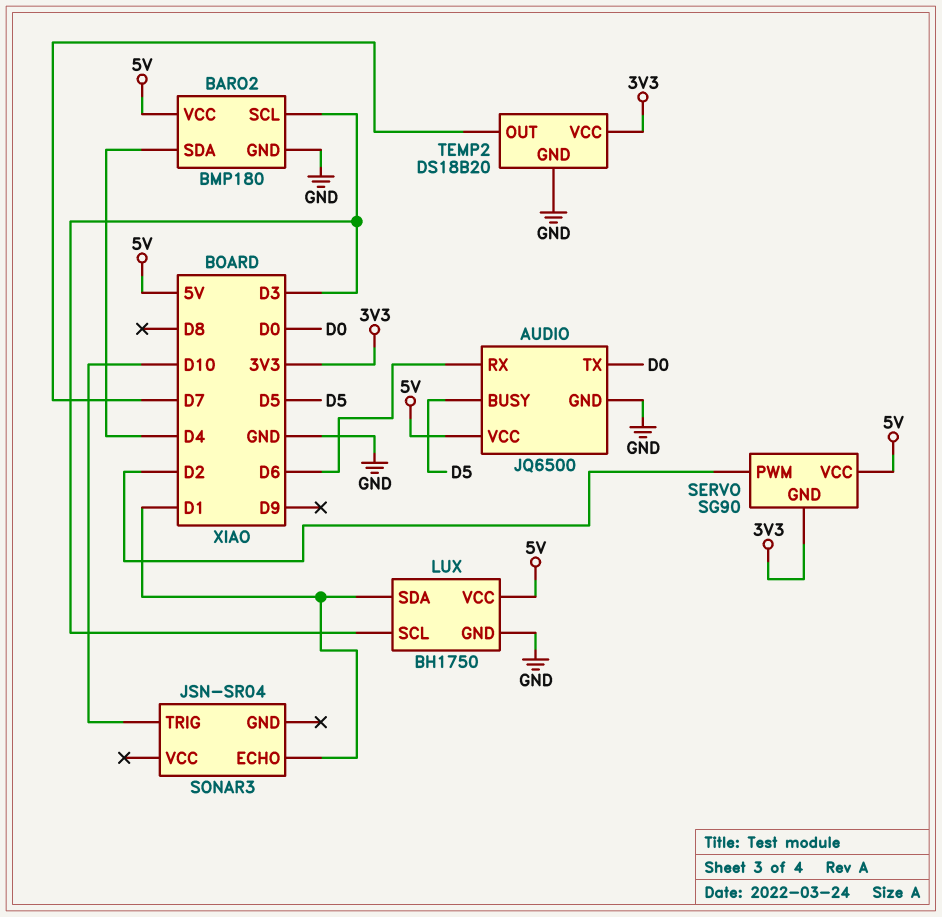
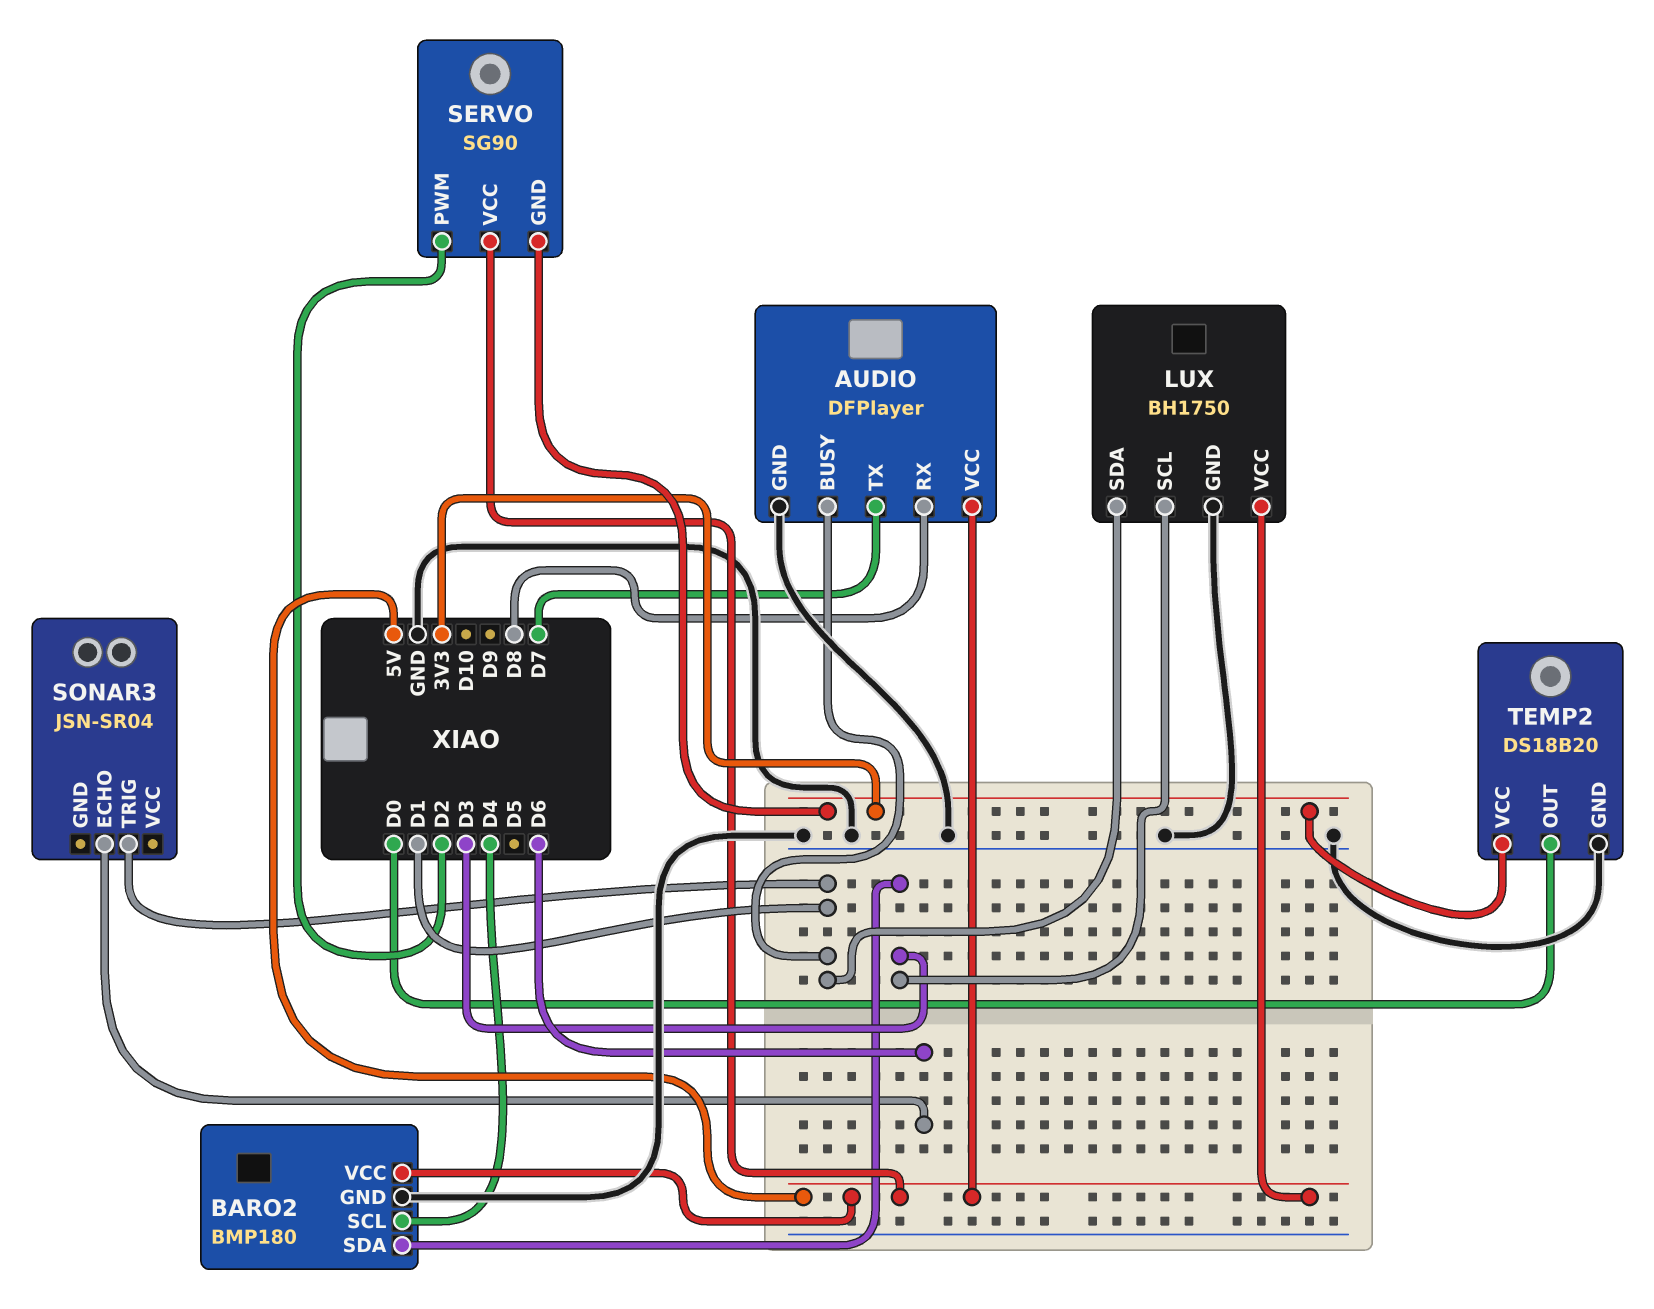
AUDIO: JQ6500 -> DFPlayer
AUDIO pin BUSY: D5 -> D1
AUDIO pin RX: D6 -> D8
AUDIO pin TX: D0 -> D7
BARO2 pin SCL: D3 -> D4
BARO2 pin SDA: D4 -> D3
SONAR3 pin ECHO: D1 -> D6
SONAR3 pin TRIG: D10 -> D1
TEMP2 pin OUT: D7 -> D0

